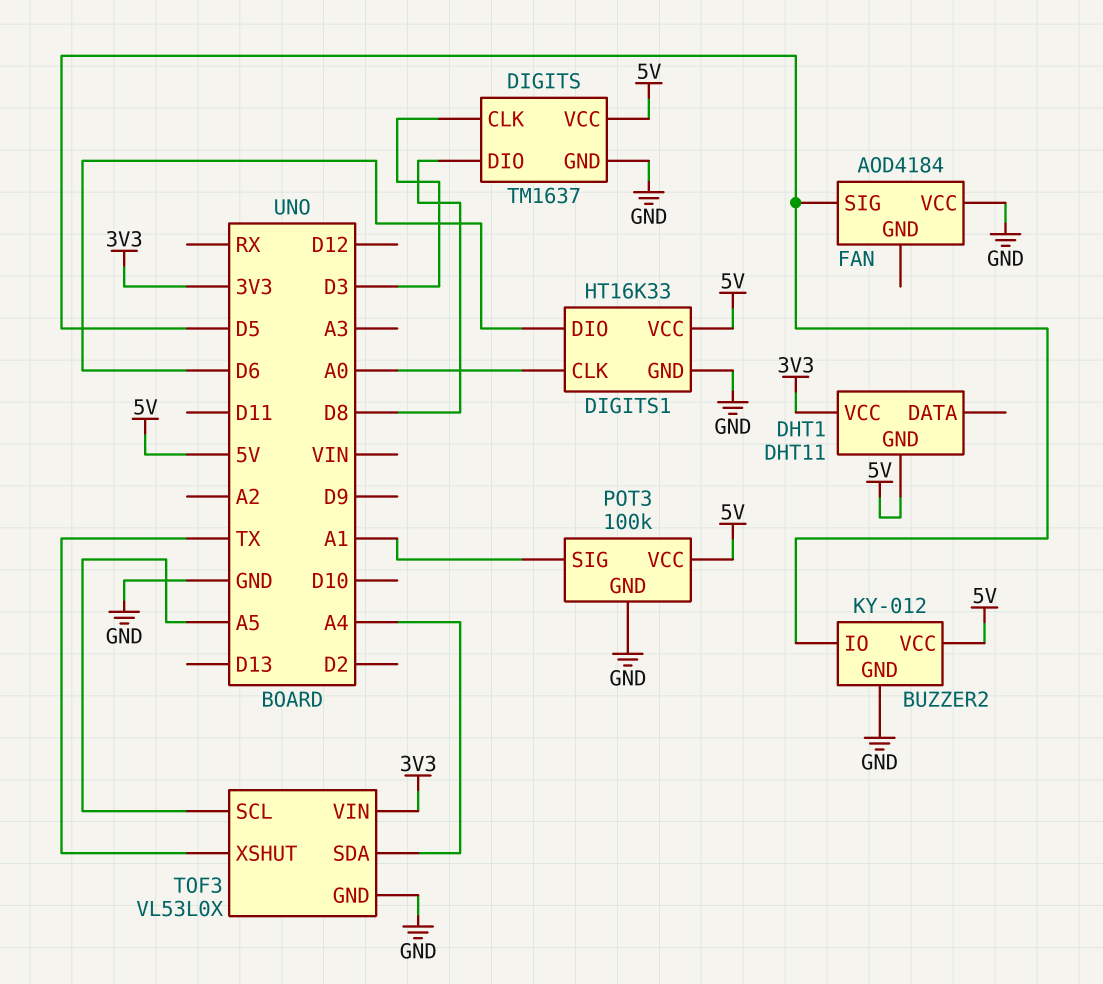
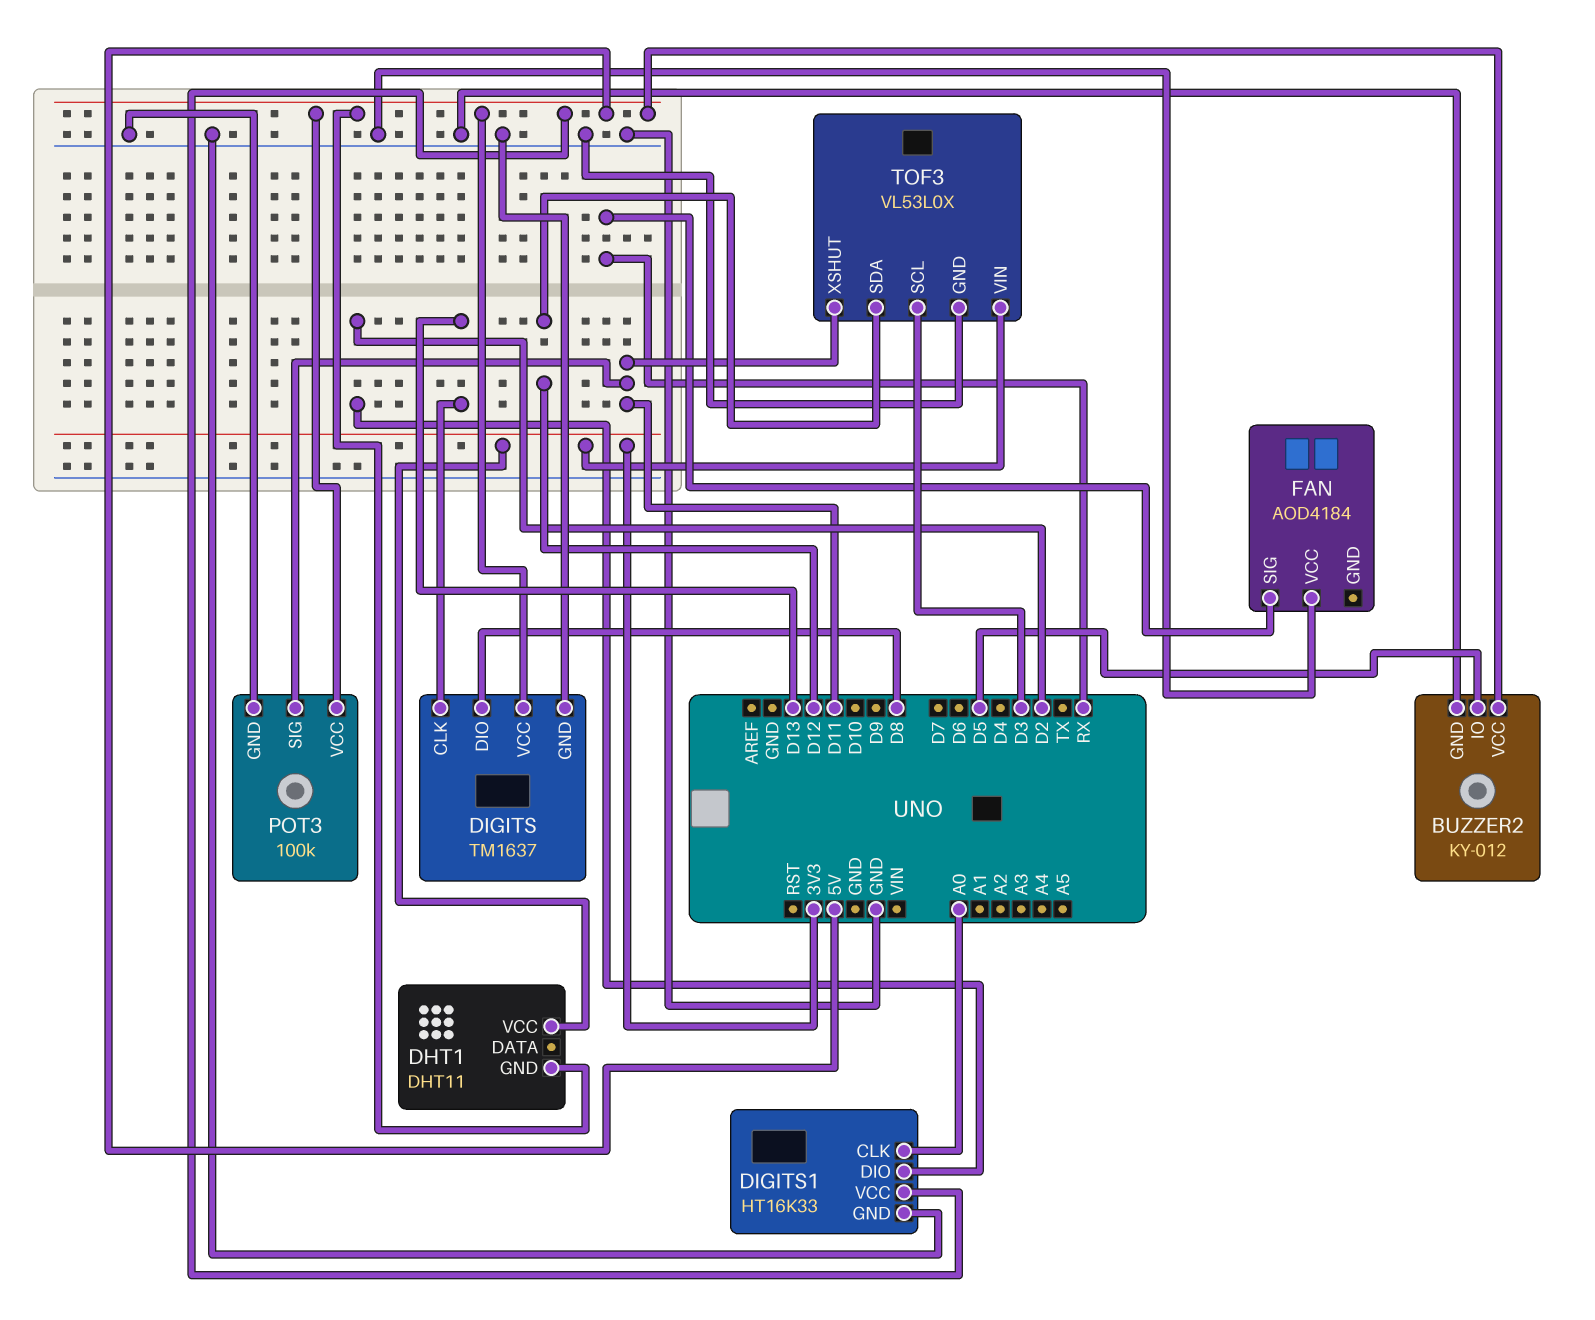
DIGITS pin CLK: D3 -> D13
DIGITS1 pin DIO: D6 -> D2
FAN pin SIG: D5 -> RX
POT3 pin SIG: A1 -> D11
TOF3 pin SCL: A5 -> D3
TOF3 pin SDA: A4 -> D12
TOF3 pin XSHUT: TX -> D11

